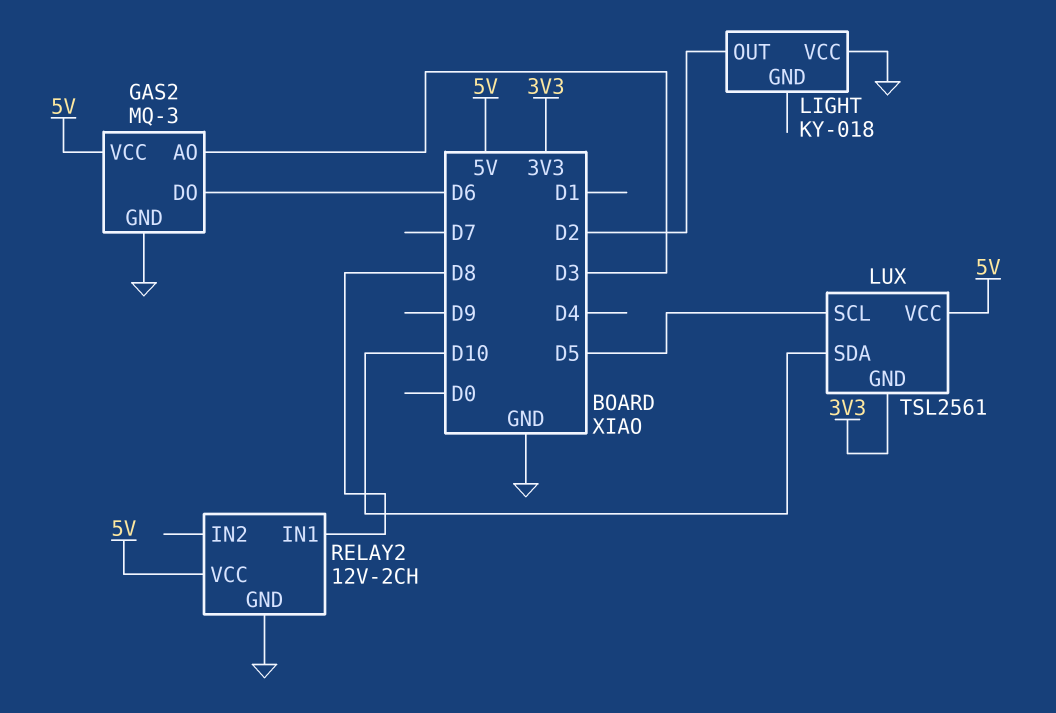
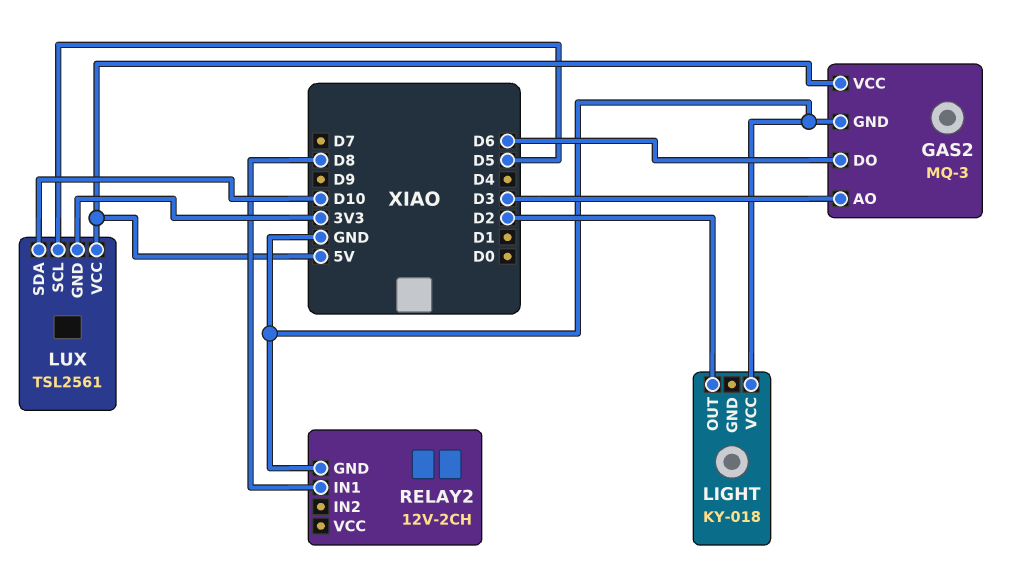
RELAY2 pin VCC: 5V -> none

